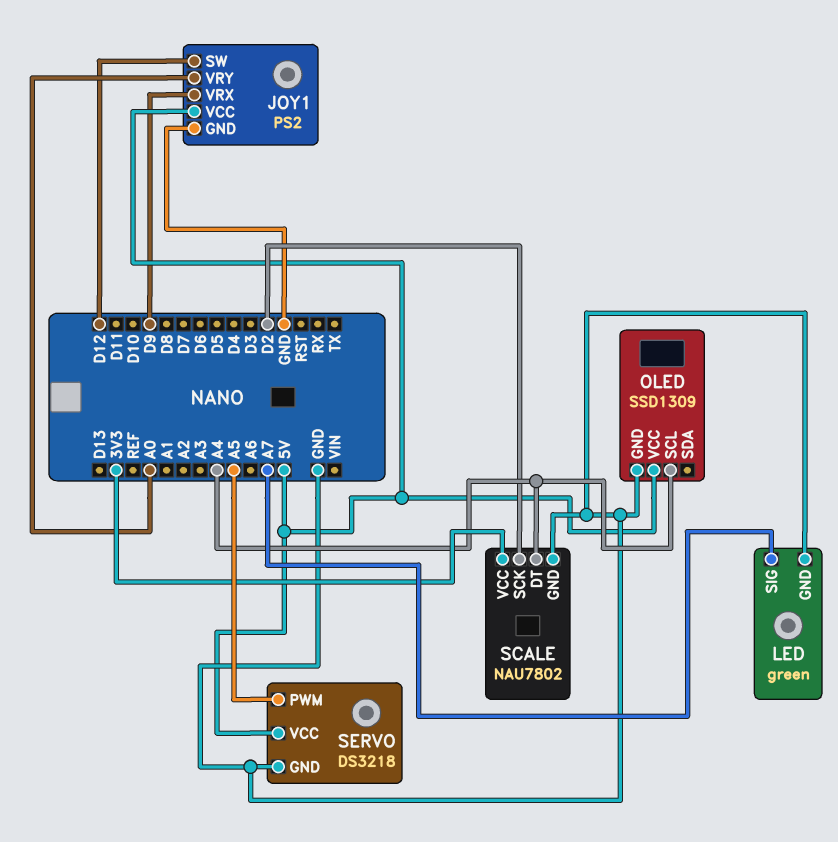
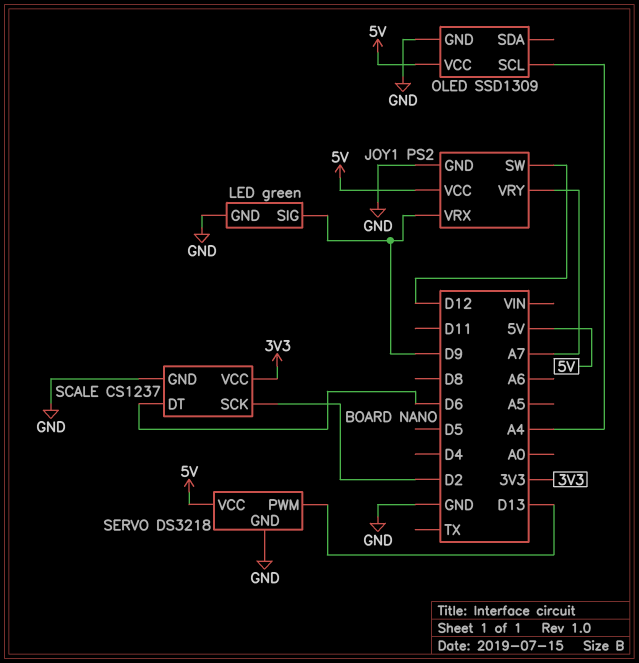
JOY1 pin VRY: A0 -> A7
LED pin SIG: A7 -> D9
SCALE: NAU7802 -> CS1237
SCALE pin DT: A4 -> D6
SERVO pin PWM: A5 -> D13

